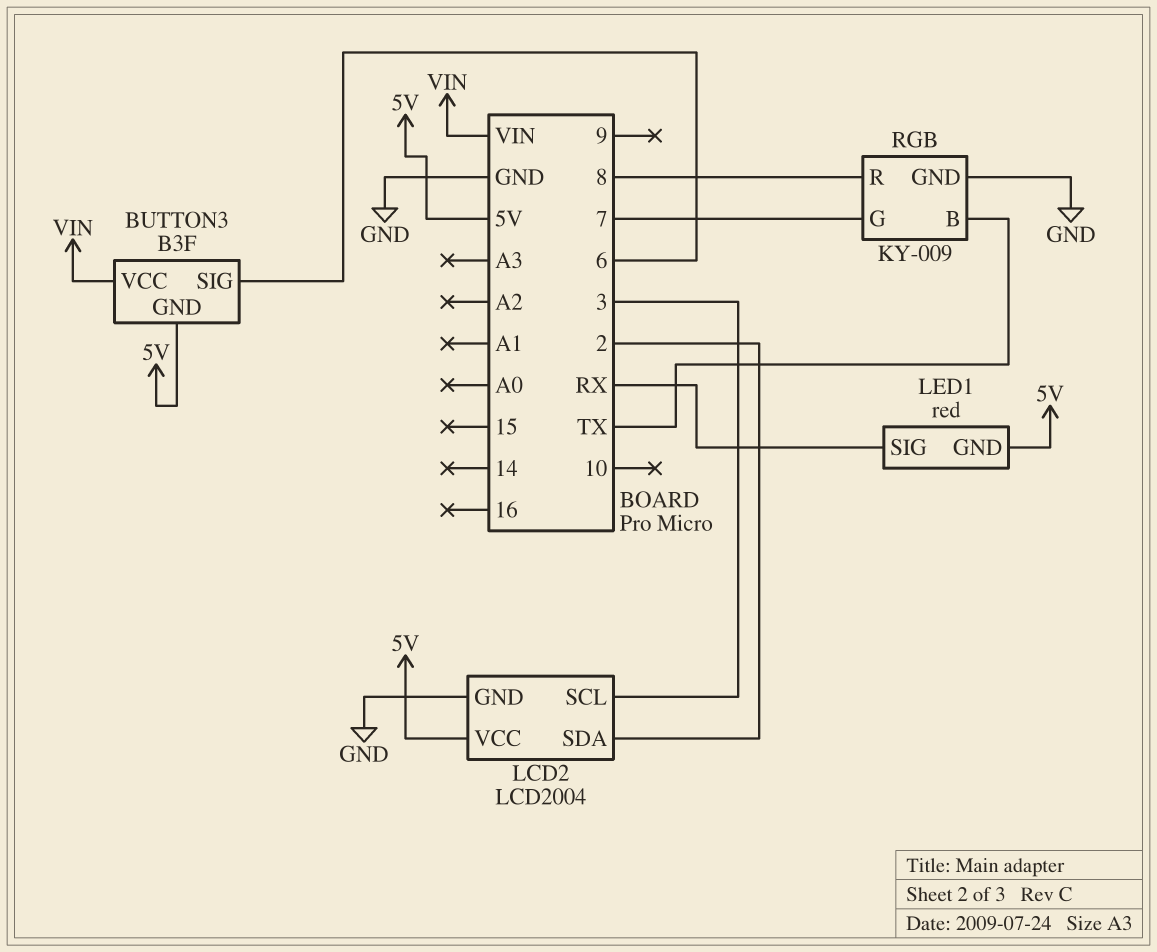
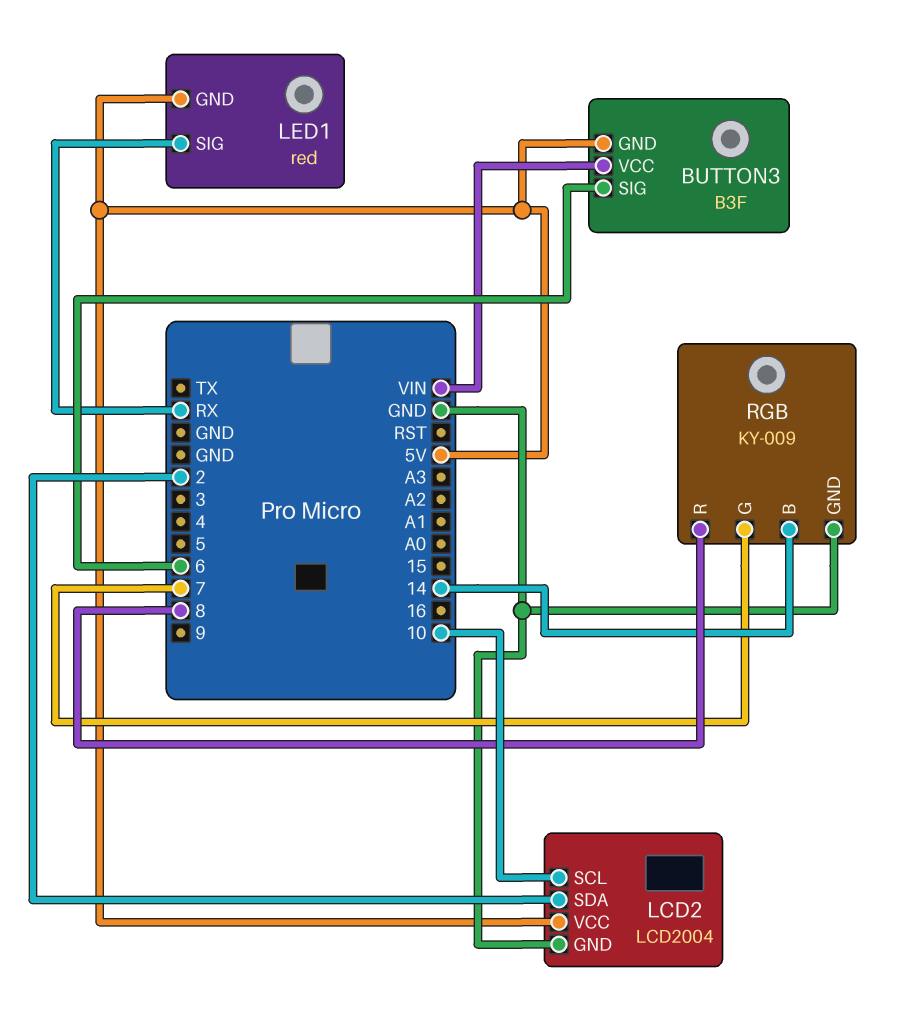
LCD2 pin SCL: 3 -> 10
RGB pin B: TX -> 14

